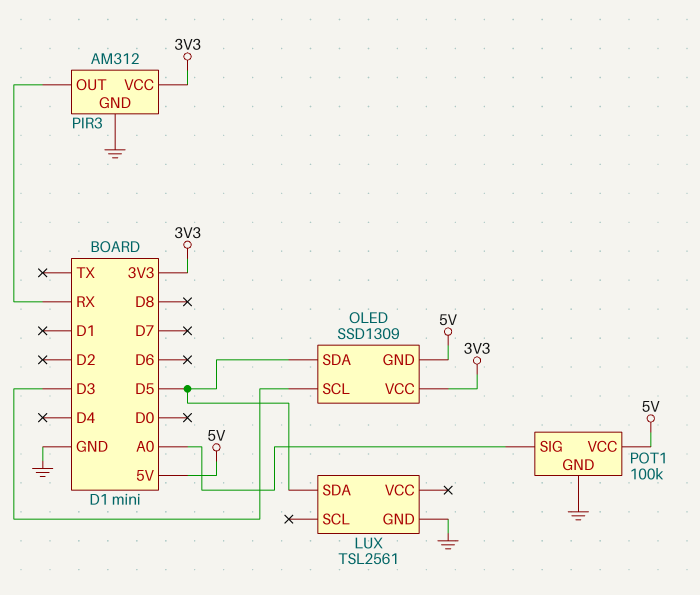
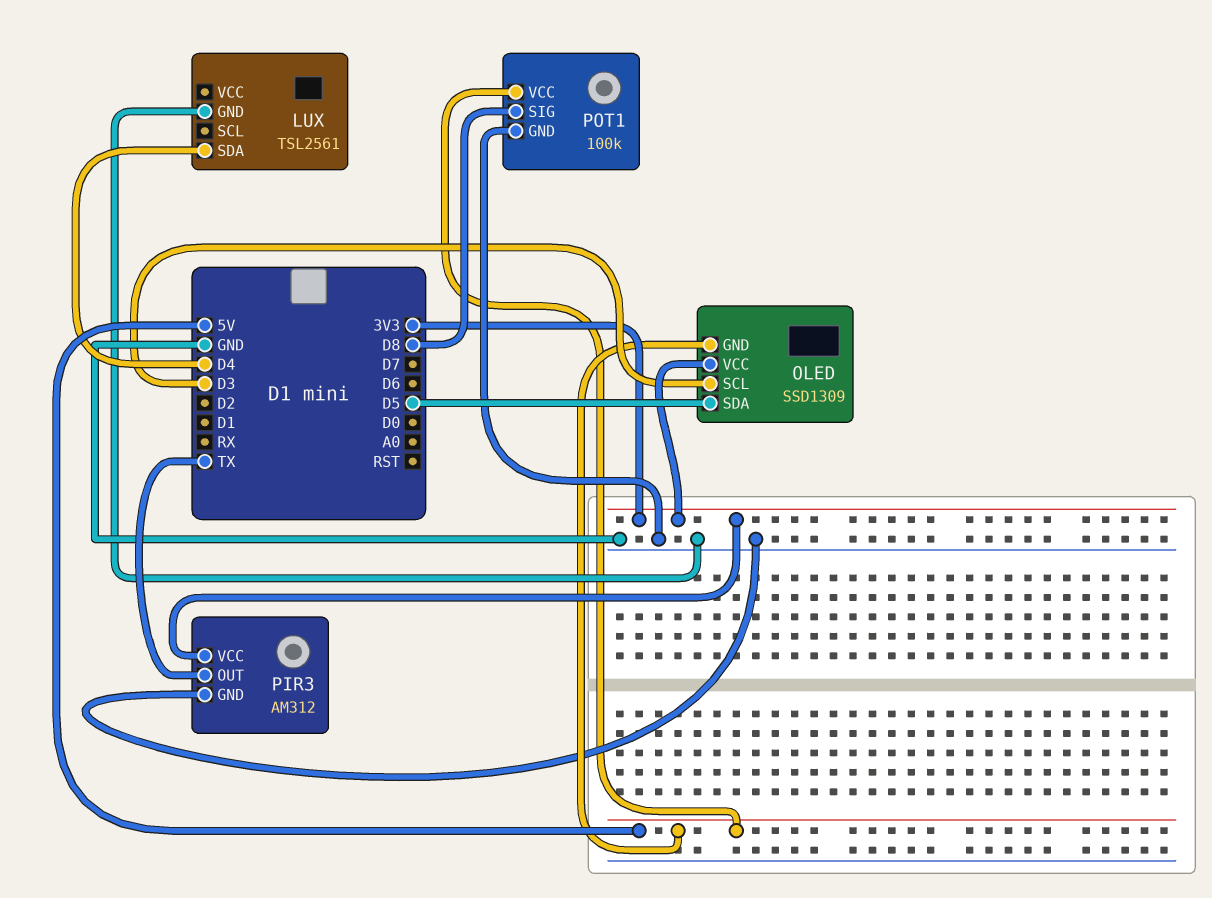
LUX pin SDA: D5 -> D4
PIR3 pin OUT: RX -> TX
POT1 pin SIG: A0 -> D8

